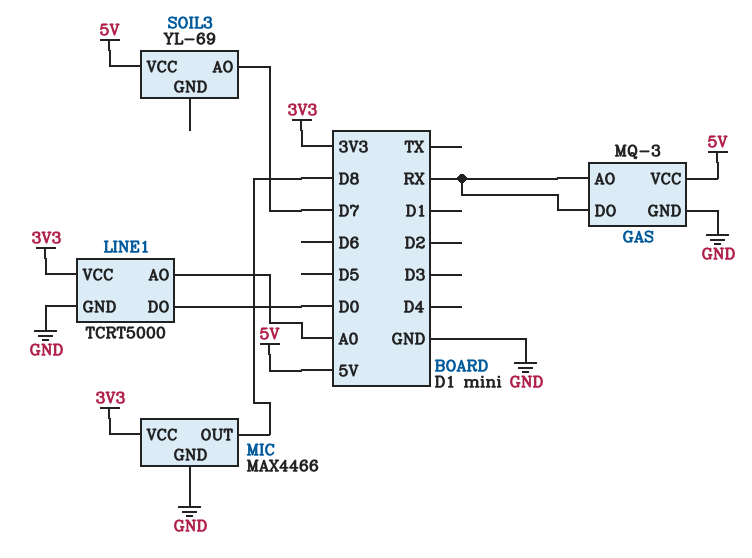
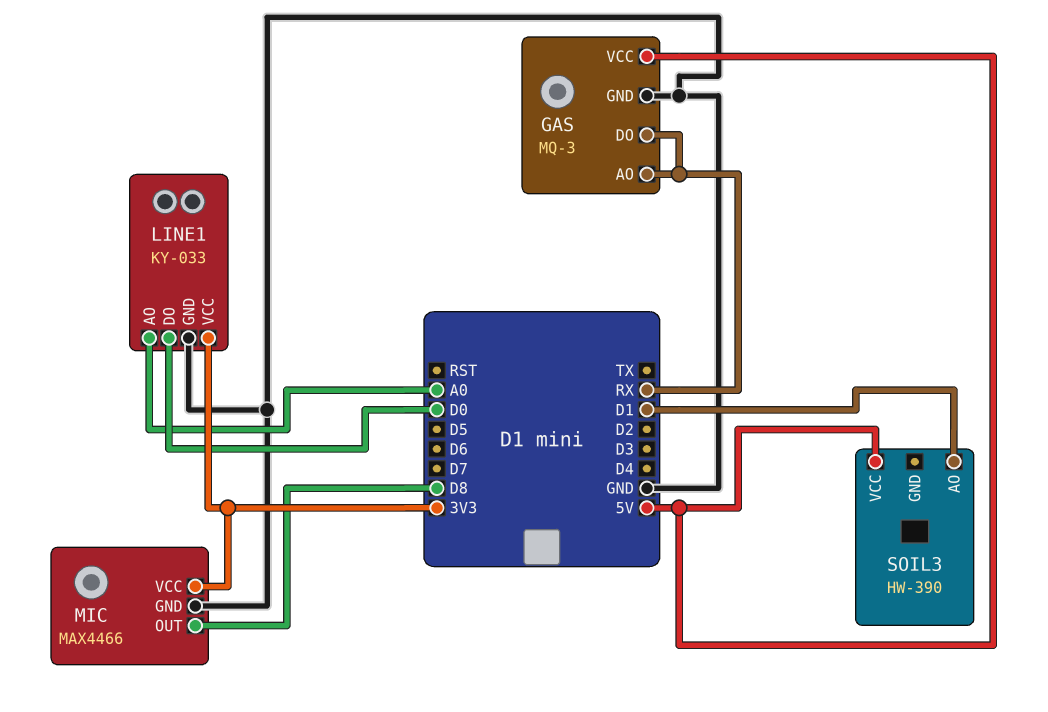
LINE1: TCRT5000 -> KY-033
SOIL3: YL-69 -> HW-390
SOIL3 pin AO: D7 -> D1

